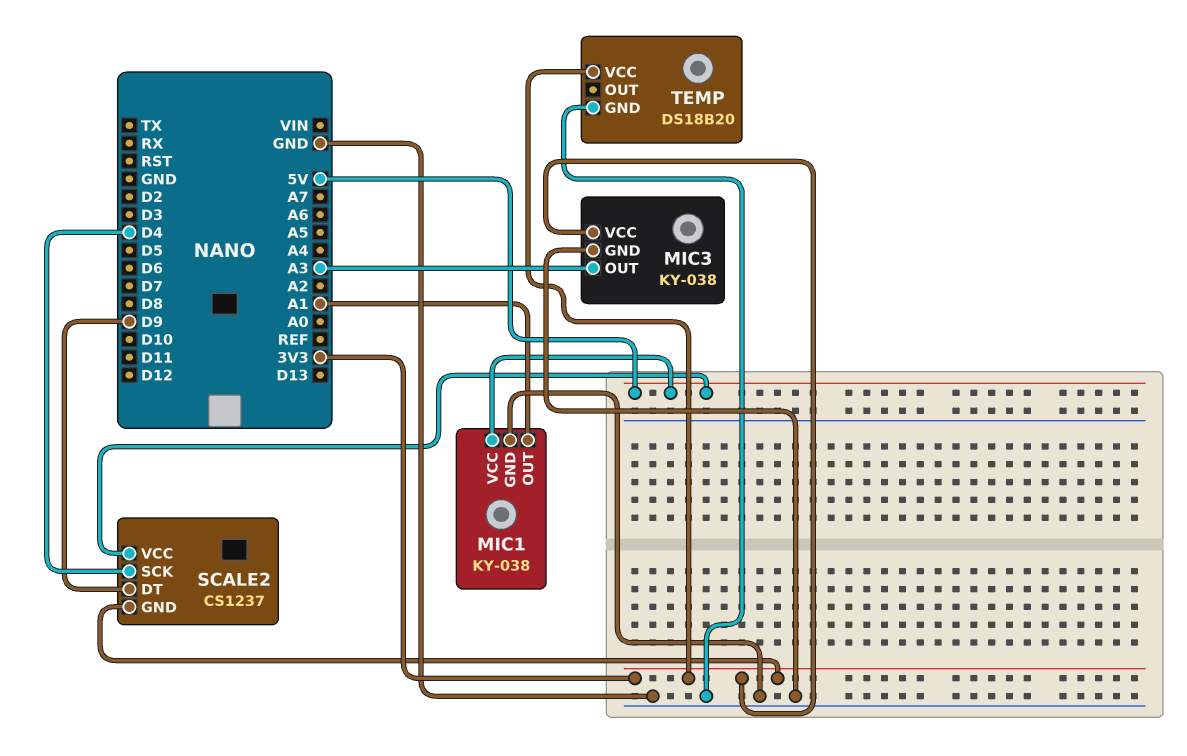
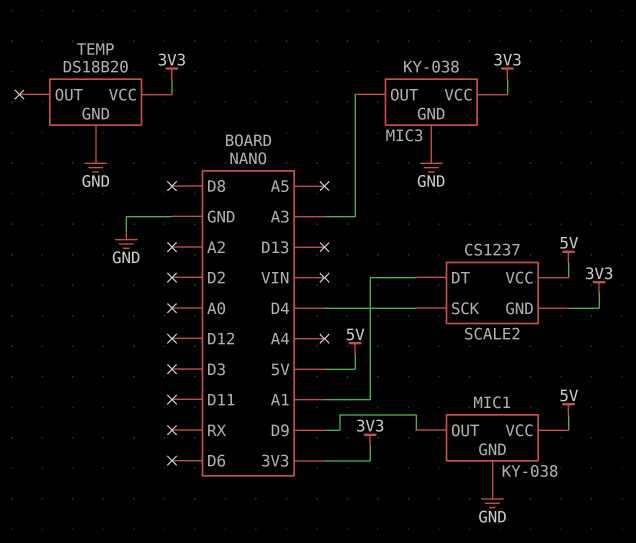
MIC1 pin OUT: A1 -> D9
SCALE2 pin DT: D9 -> A1

